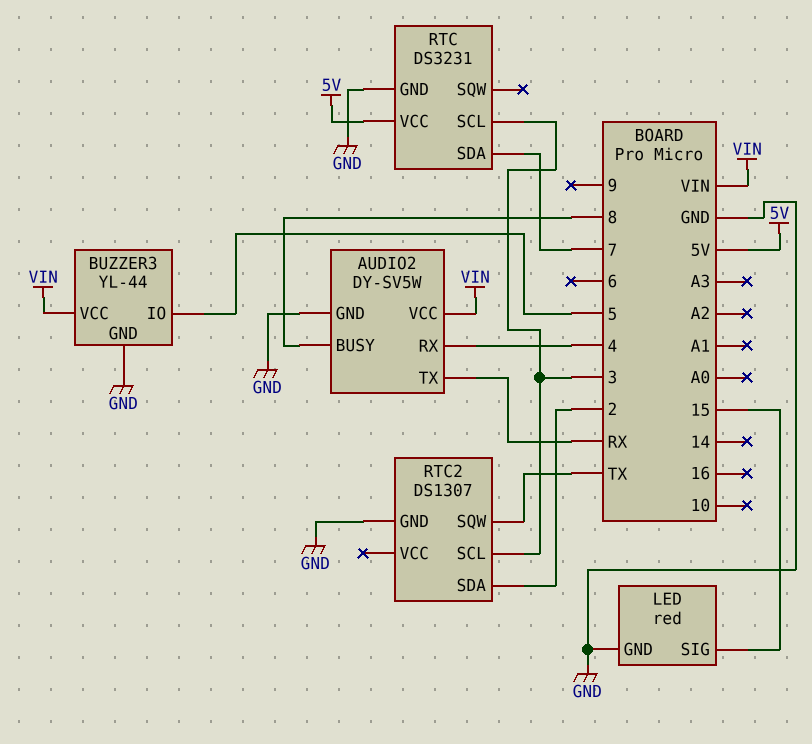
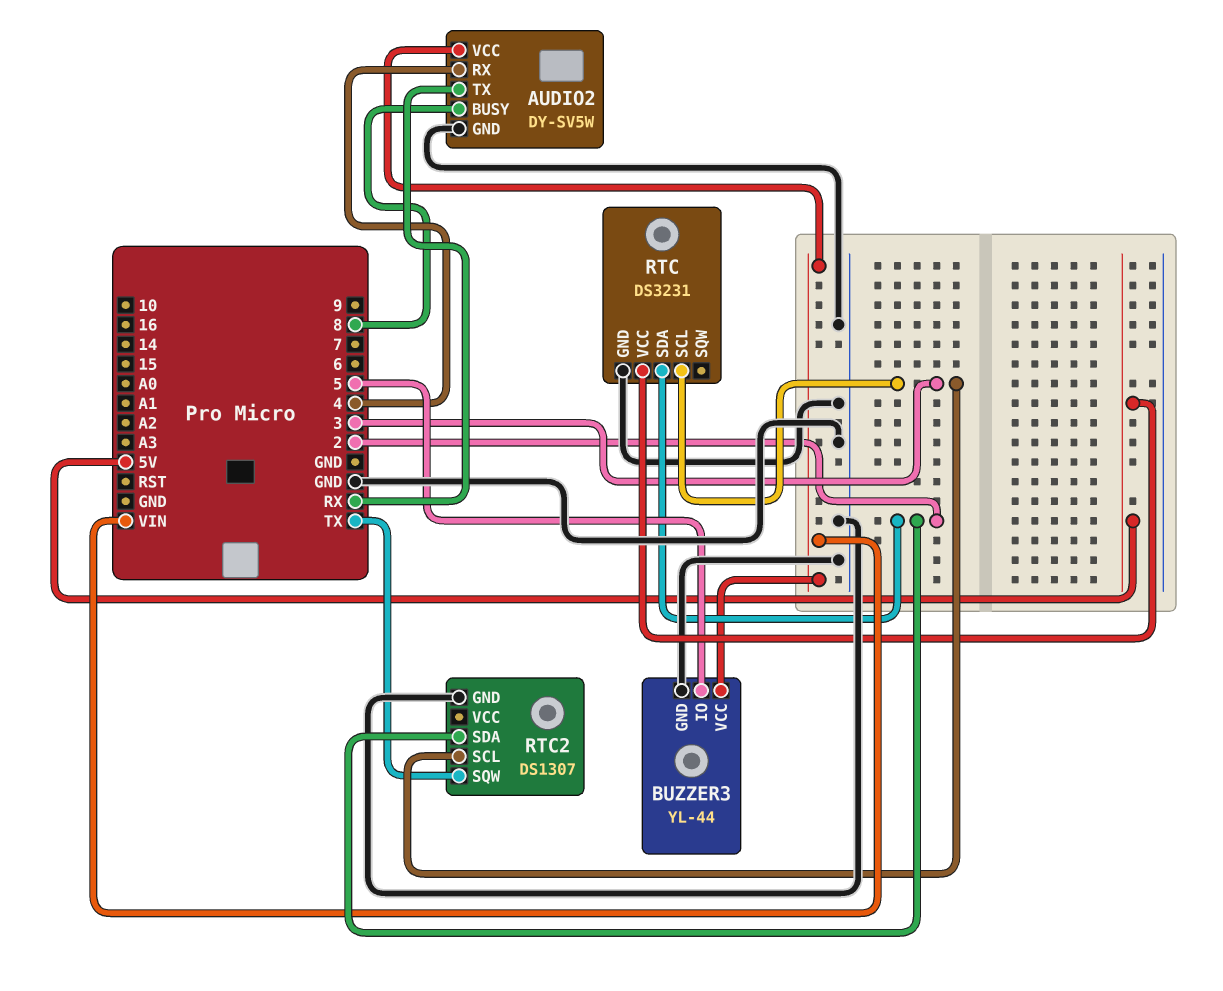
LED: red -> none
LED pin GND: GND -> none
LED pin SIG: 15 -> none
RTC pin SDA: 7 -> 2

